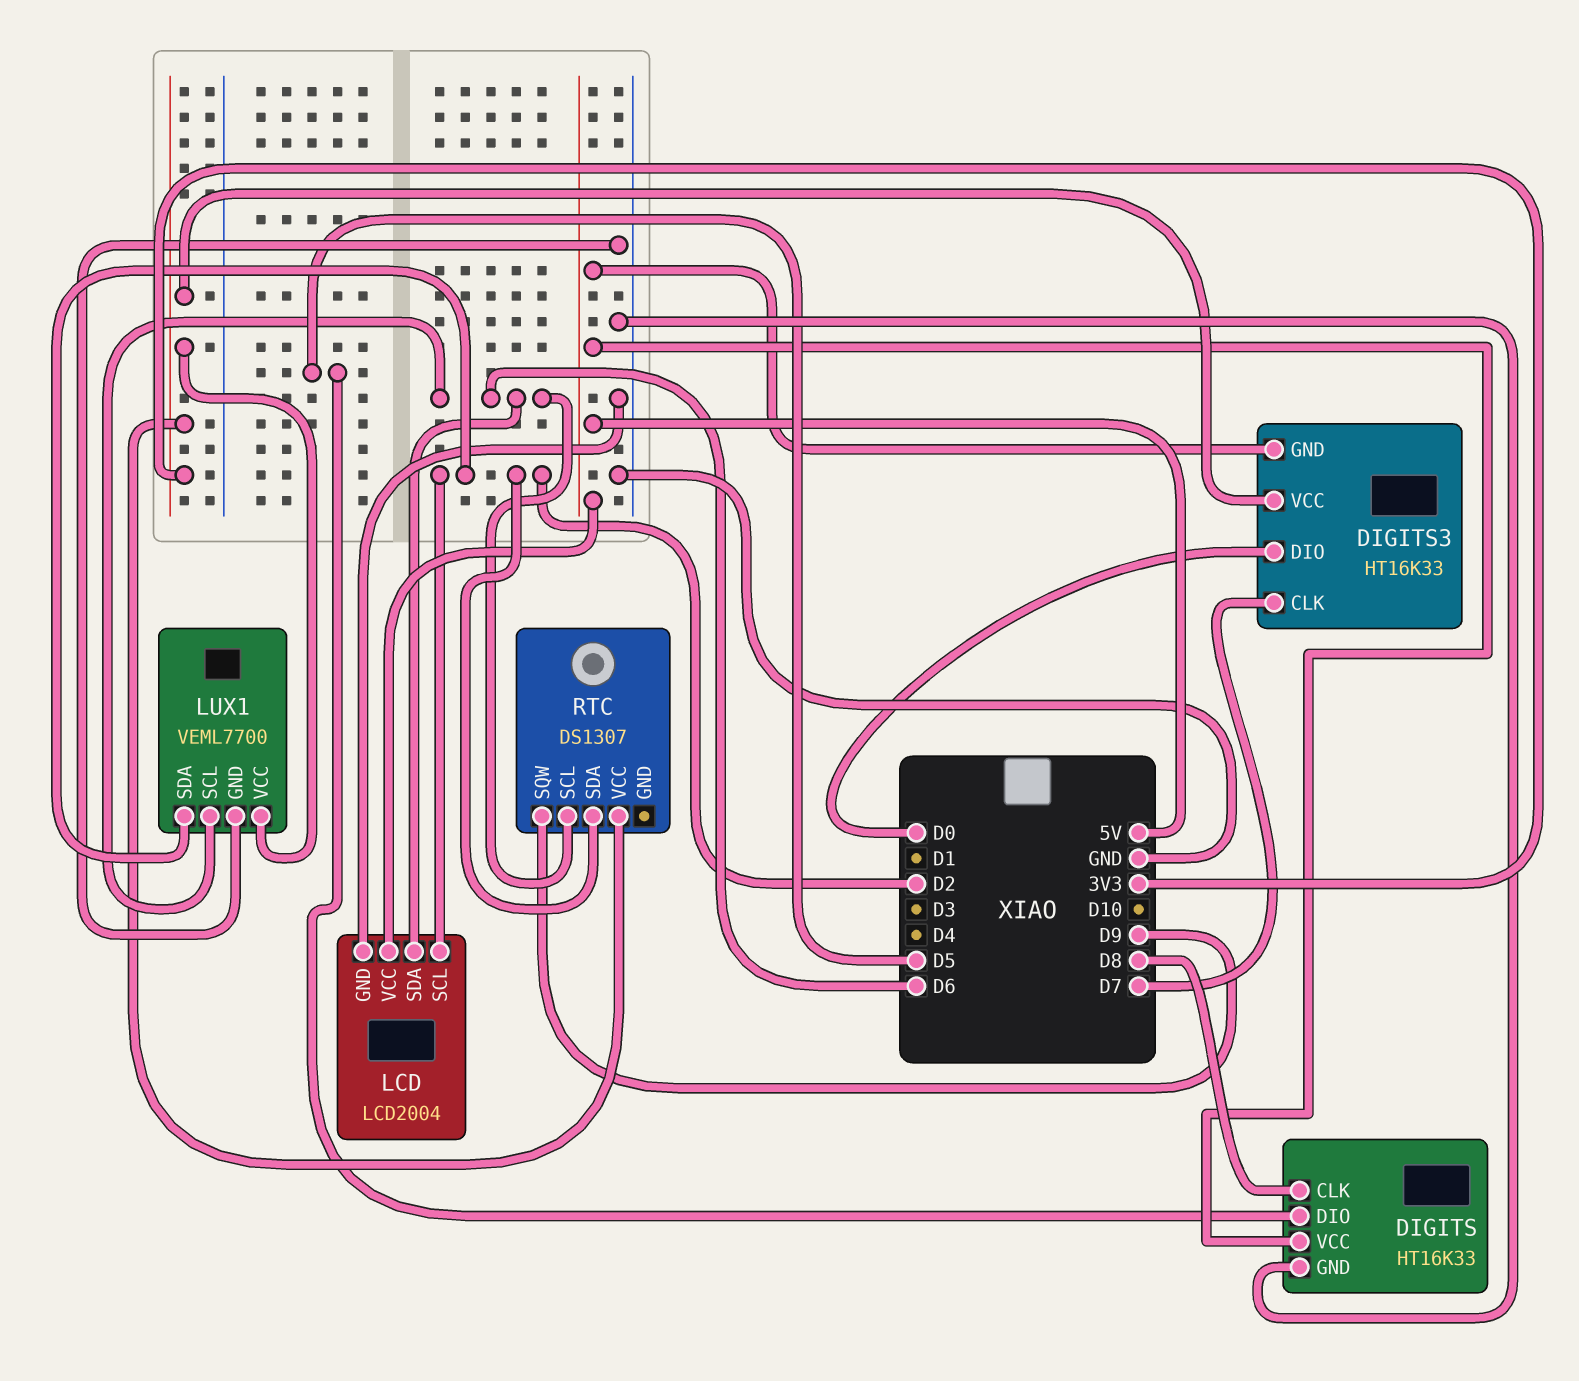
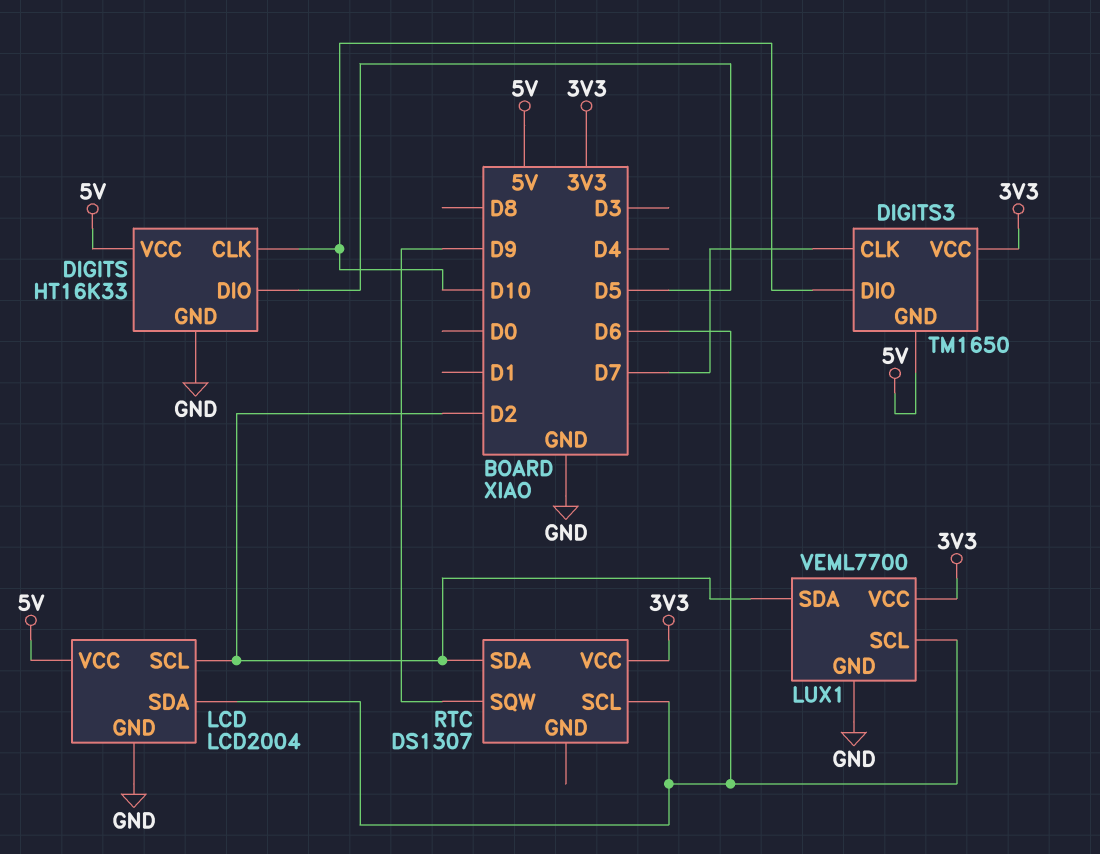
DIGITS pin CLK: D8 -> D10
DIGITS3: HT16K33 -> TM1650
DIGITS3 pin DIO: D0 -> D10

